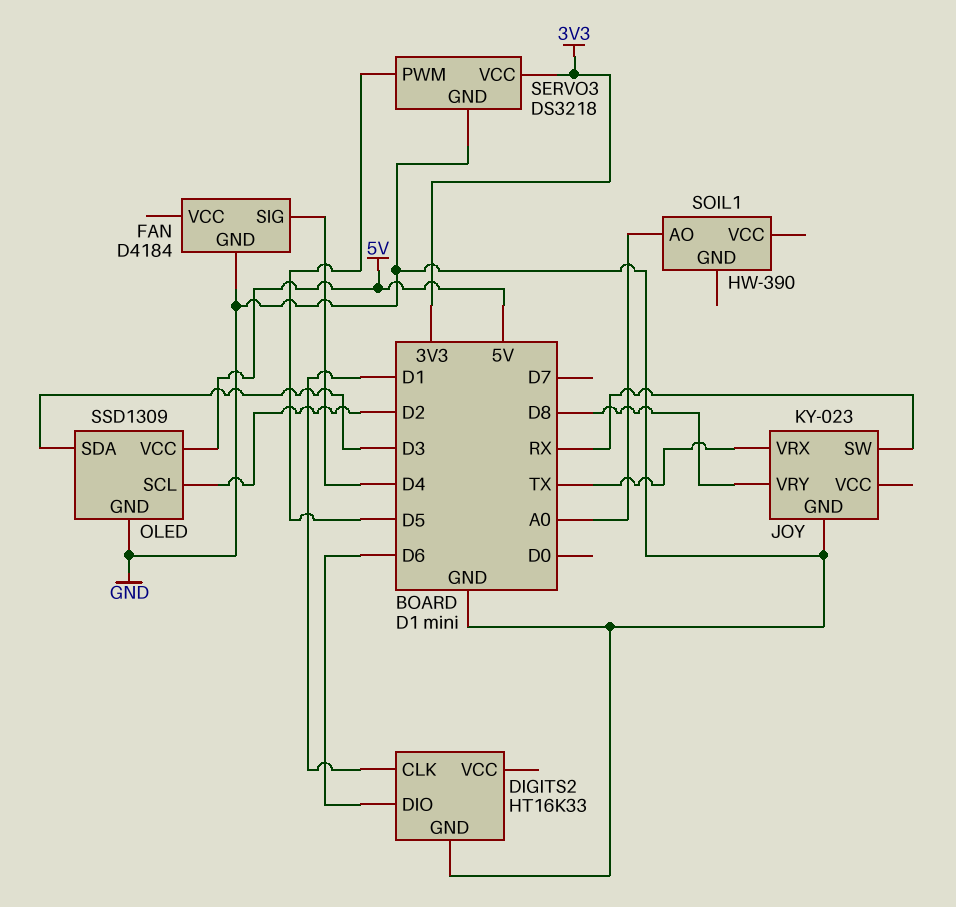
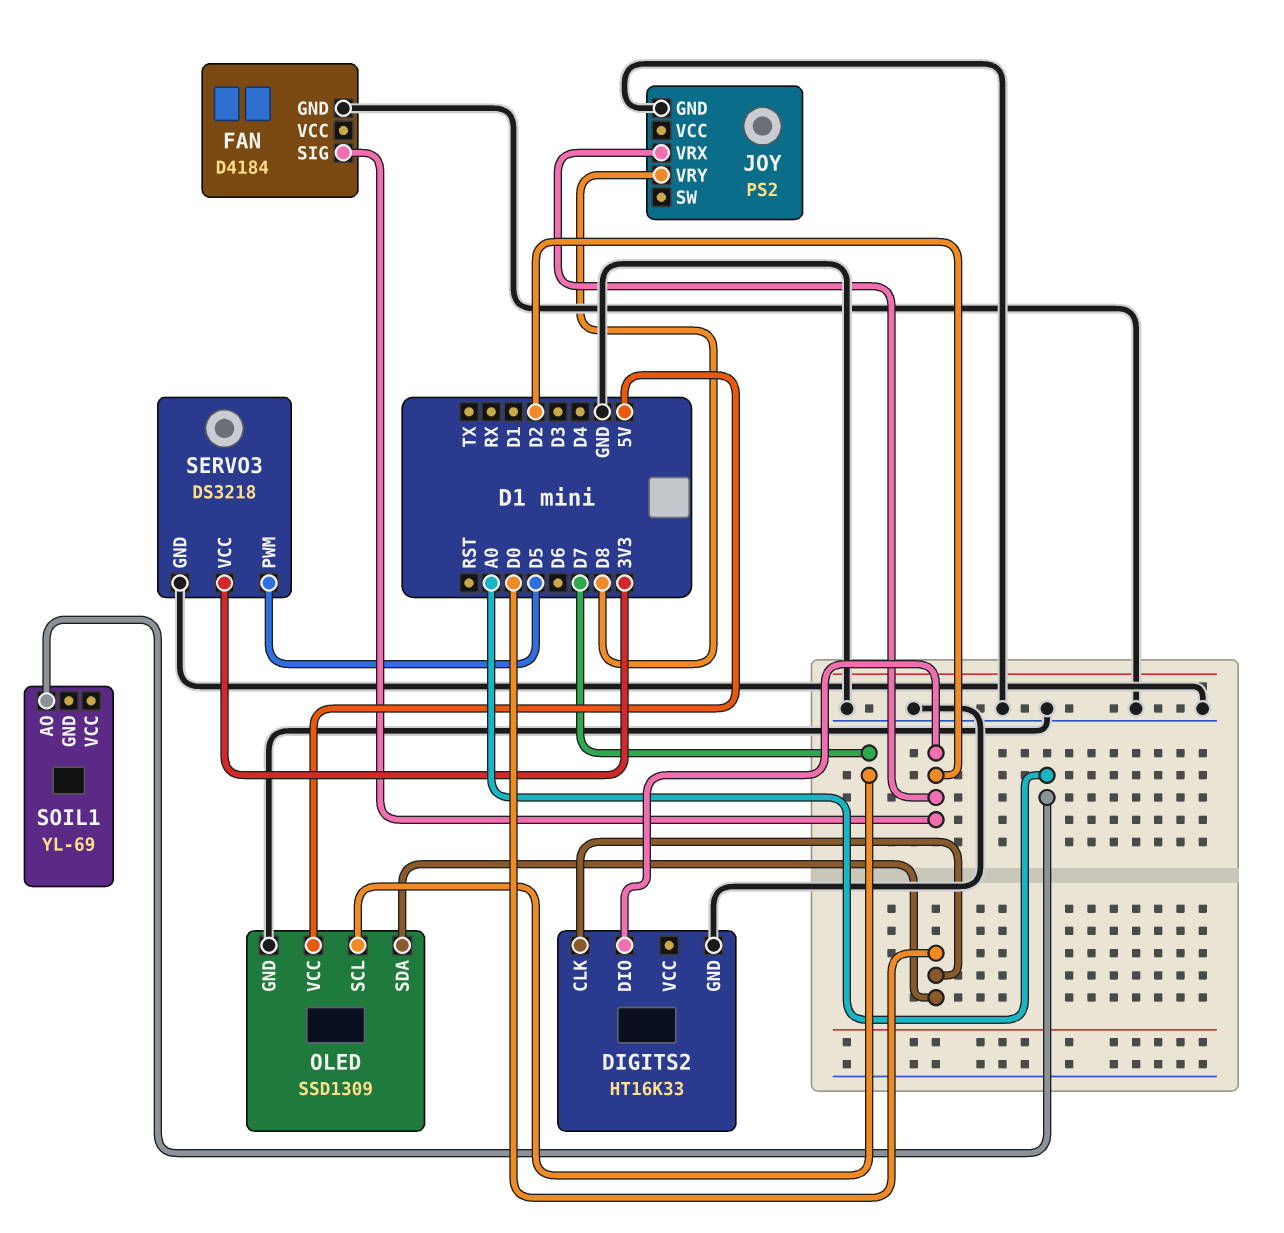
DIGITS2 pin CLK: D1 -> D0
DIGITS2 pin DIO: D6 -> D2
FAN pin SIG: D4 -> D2
JOY: KY-023 -> PS2
JOY pin SW: RX -> none
JOY pin VRX: TX -> D2
OLED pin SCL: D2 -> D7
OLED pin SDA: D3 -> D0
SOIL1: HW-390 -> YL-69

